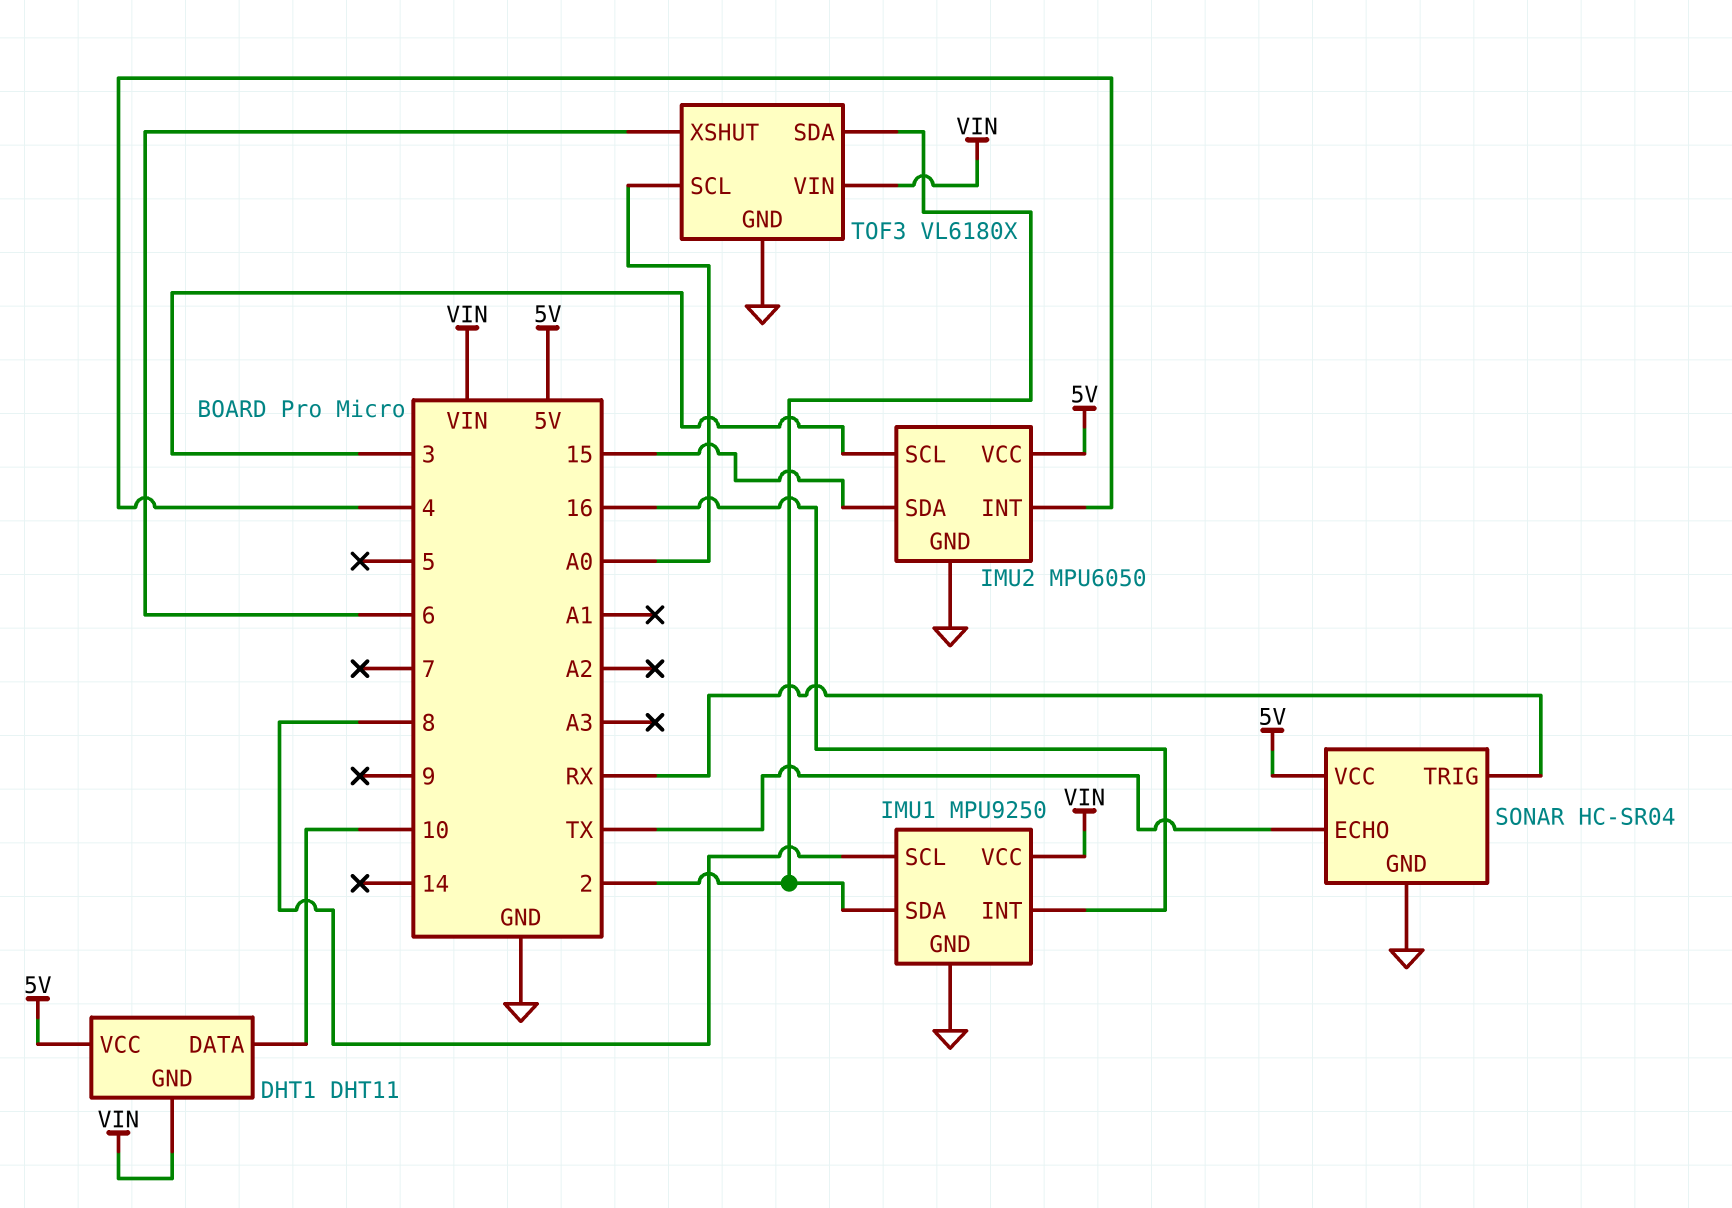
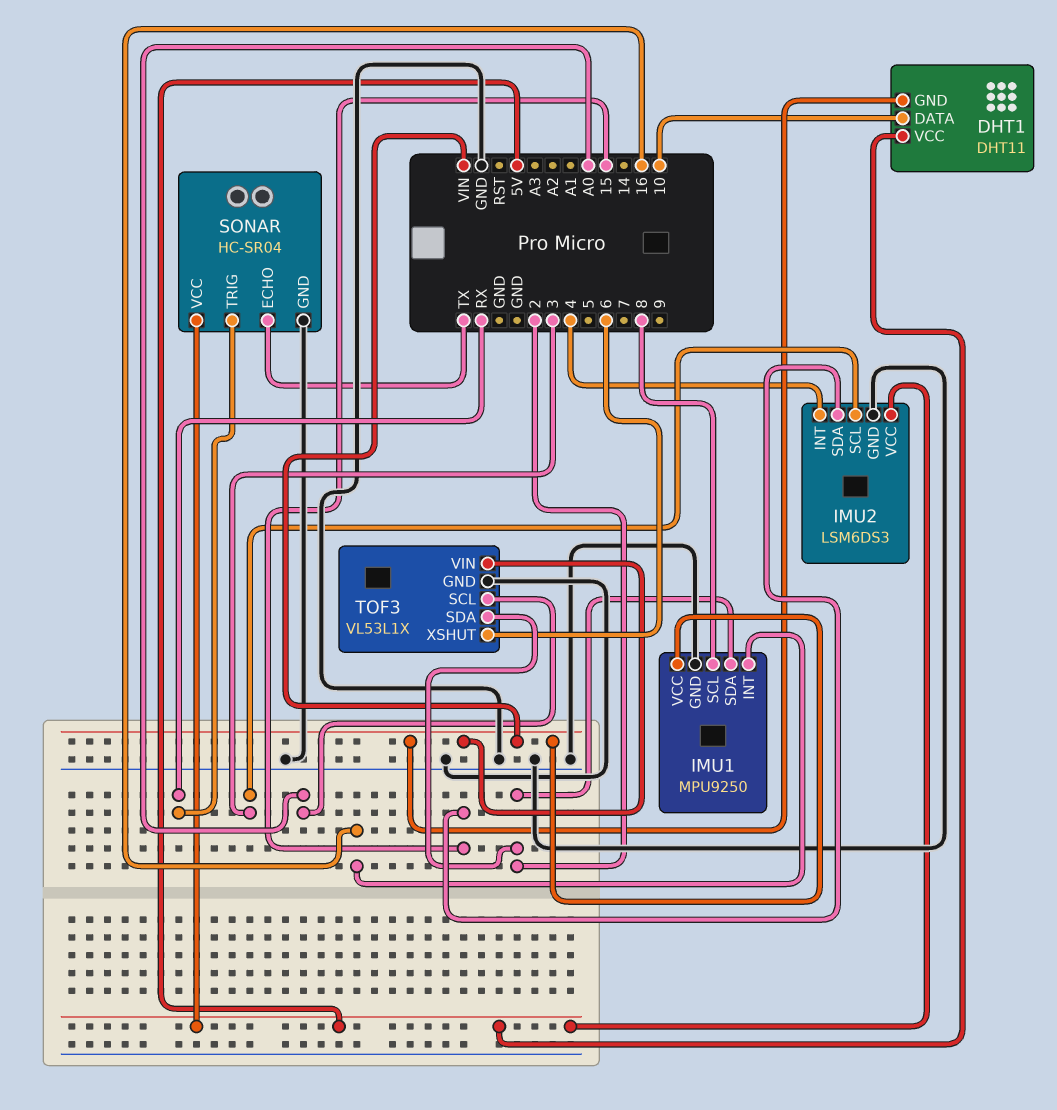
IMU2: MPU6050 -> LSM6DS3
TOF3: VL6180X -> VL53L1X

